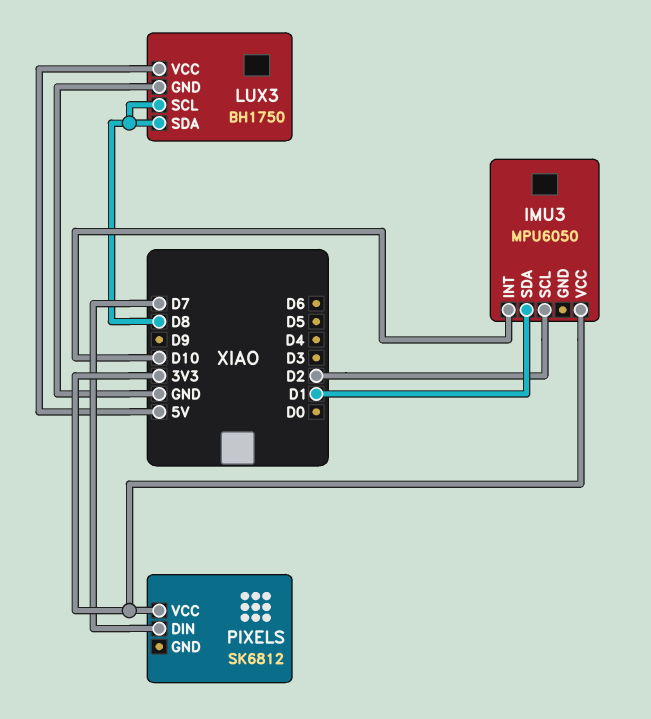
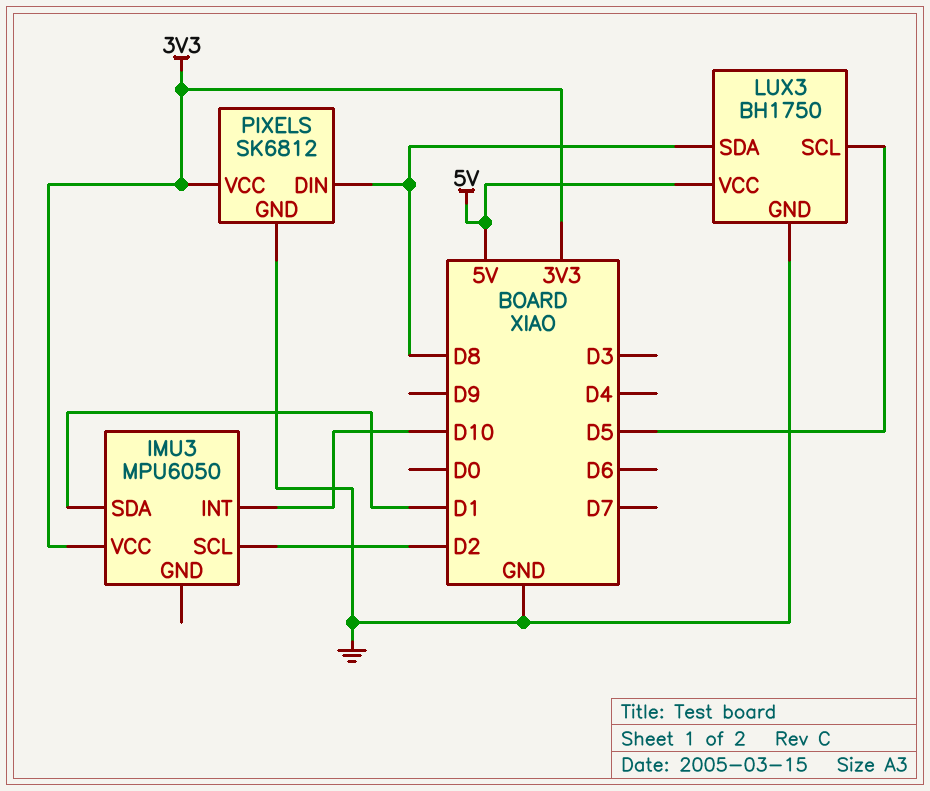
LUX3 pin SCL: D8 -> D5
PIXELS pin DIN: D7 -> D8
PIXELS pin GND: none -> GND

